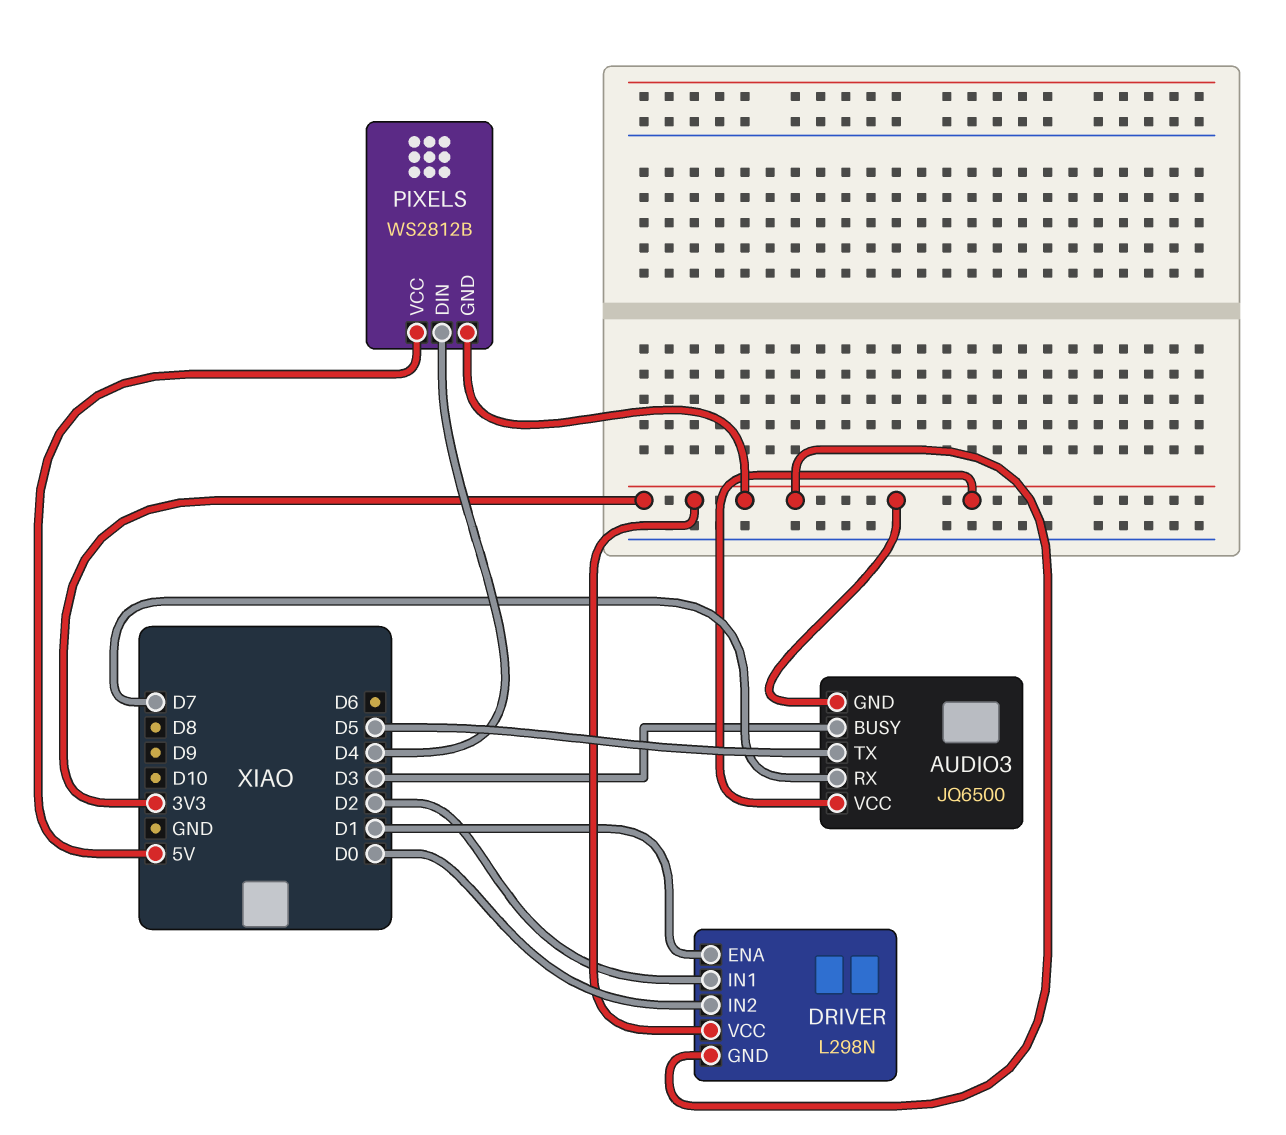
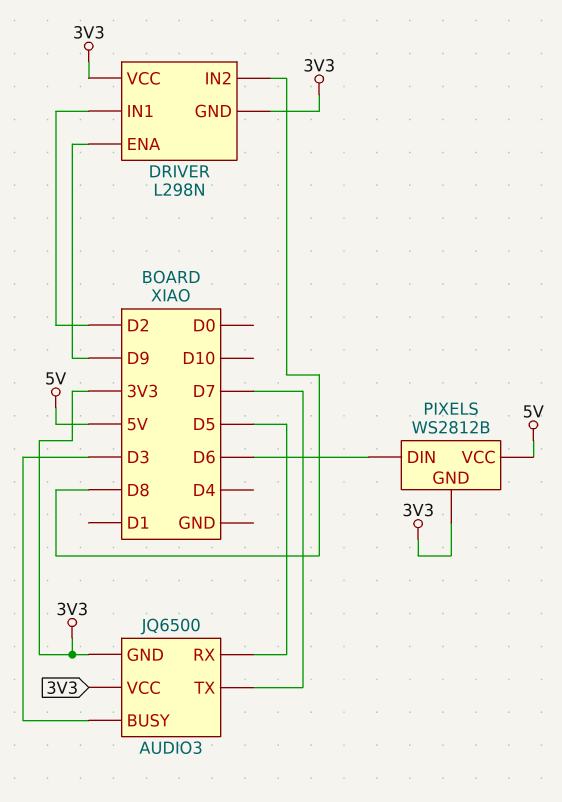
AUDIO3 pin RX: D7 -> D5
AUDIO3 pin TX: D5 -> D7
DRIVER pin ENA: D1 -> D9
DRIVER pin IN2: D0 -> D8
PIXELS pin DIN: D4 -> D6

